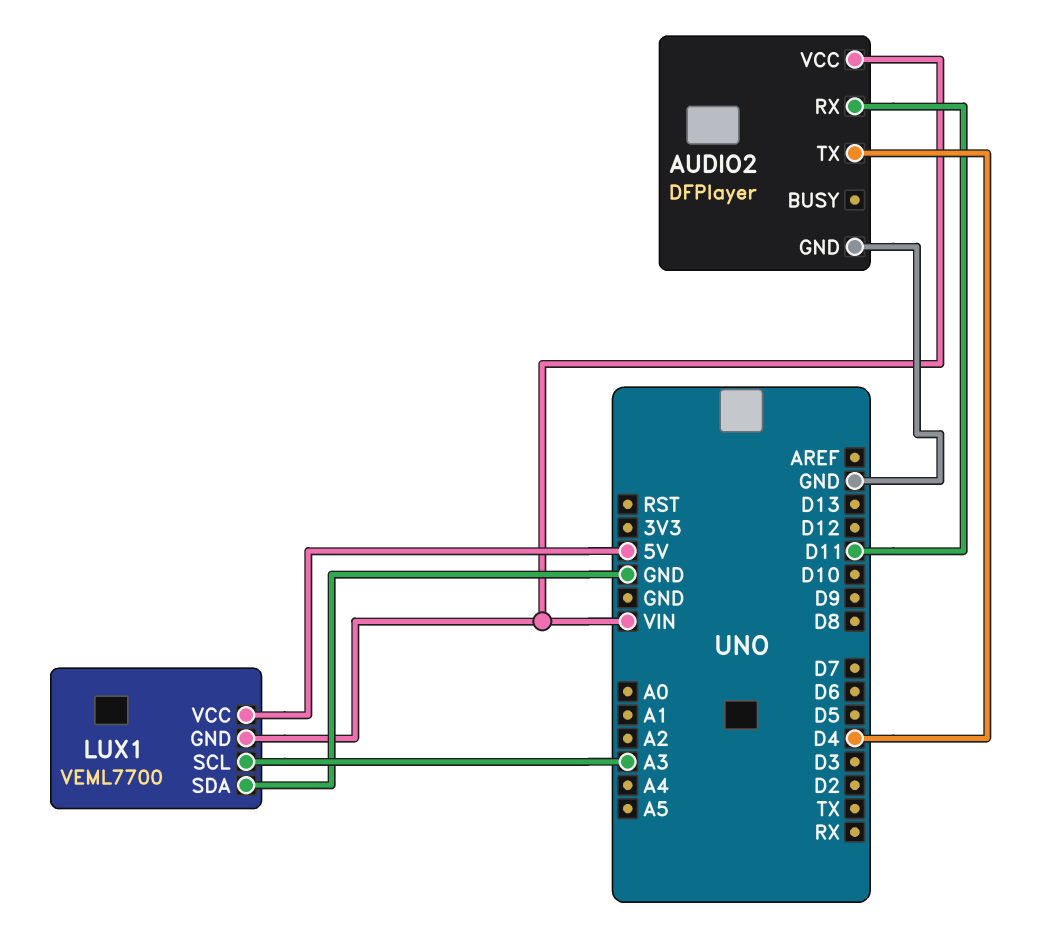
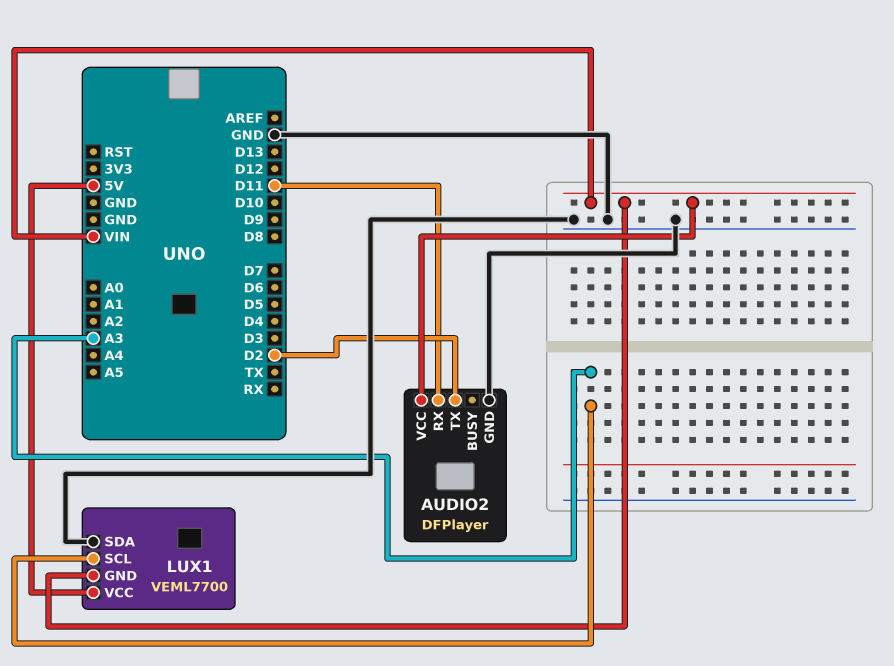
AUDIO2 pin TX: D4 -> D2

